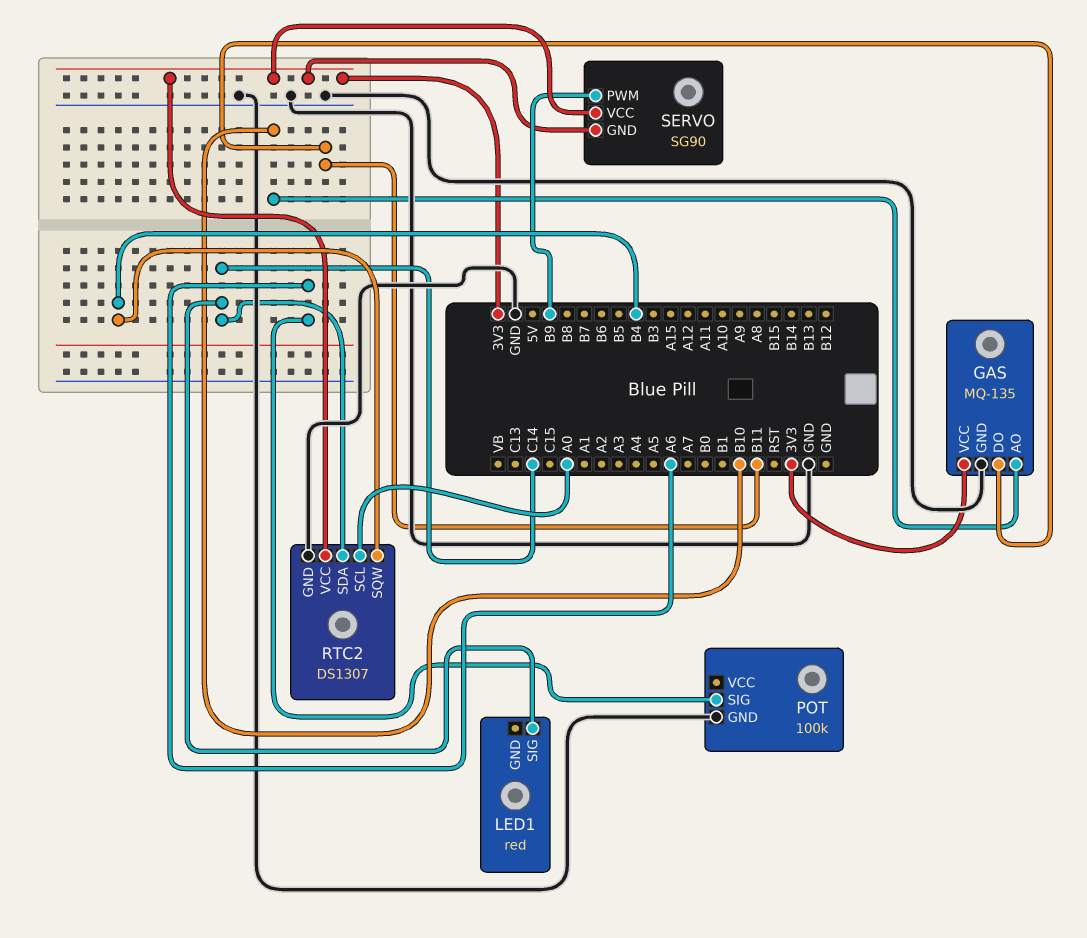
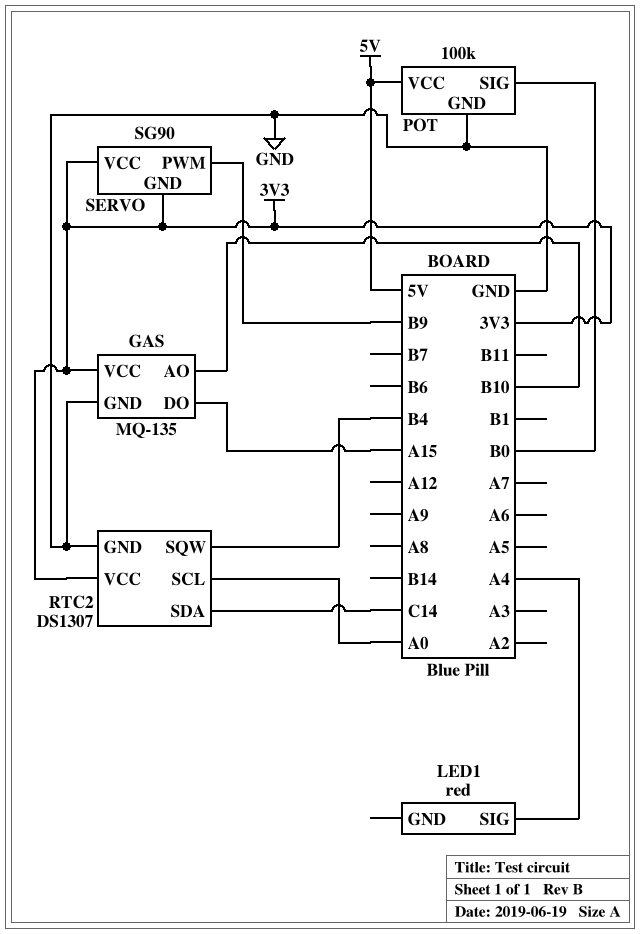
GAS pin DO: B11 -> A15
LED1 pin SIG: C14 -> A4
POT pin SIG: A6 -> B0
POT pin VCC: none -> 5V

